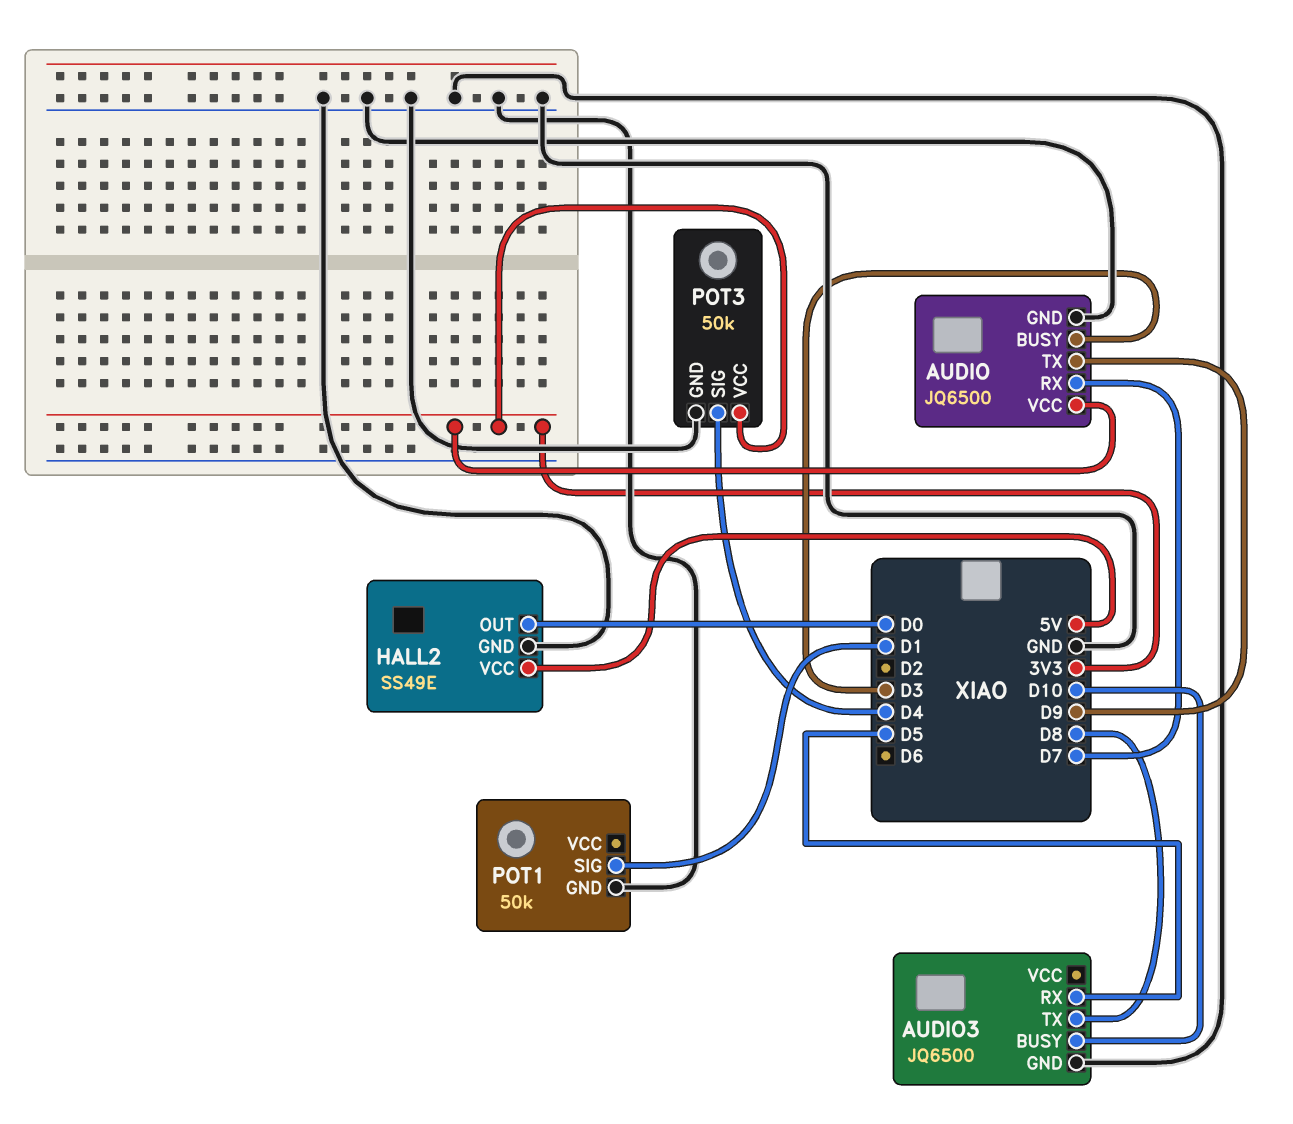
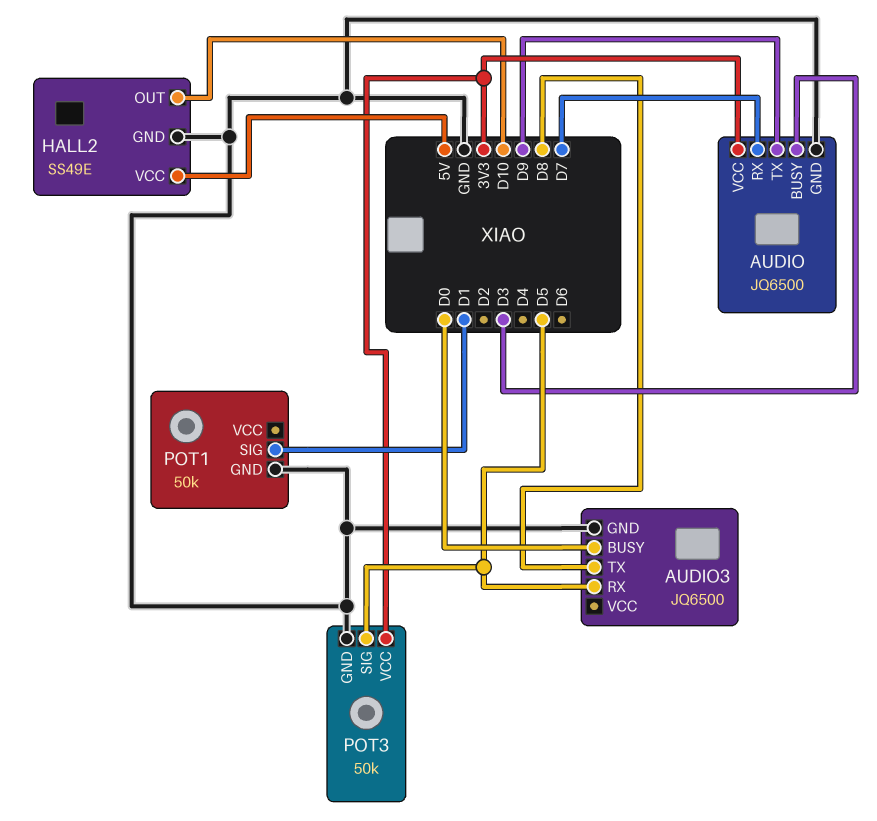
AUDIO3 pin BUSY: D10 -> D0
HALL2 pin OUT: D0 -> D10
POT3 pin SIG: D4 -> D5

